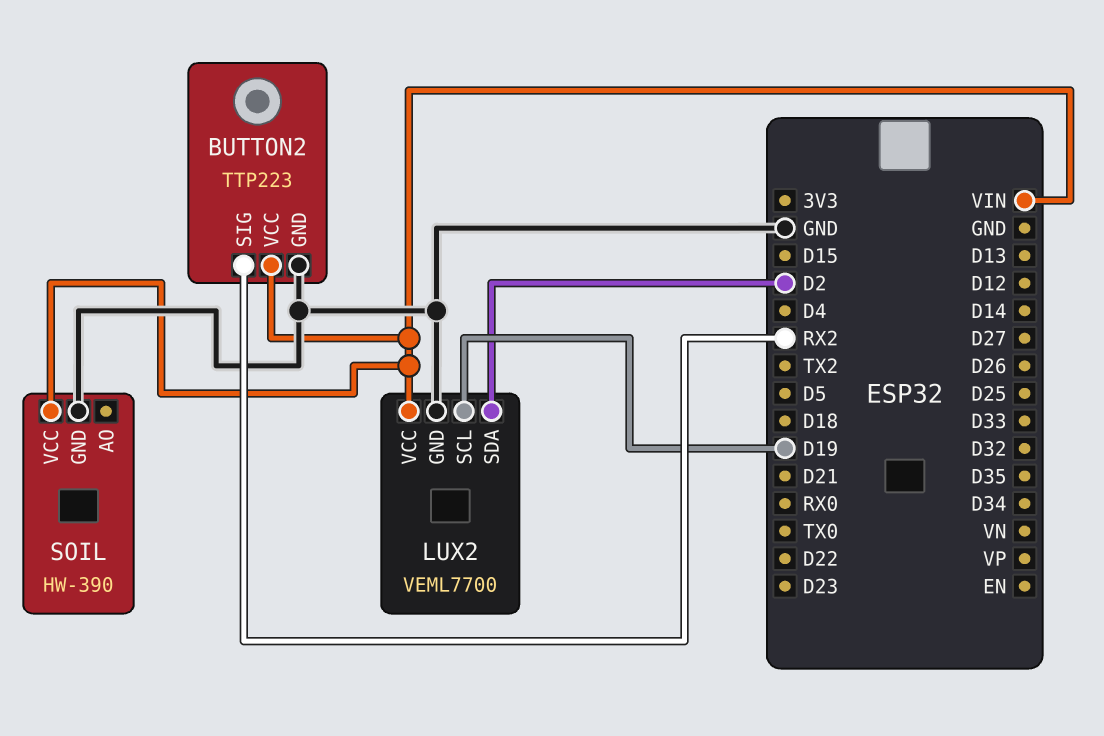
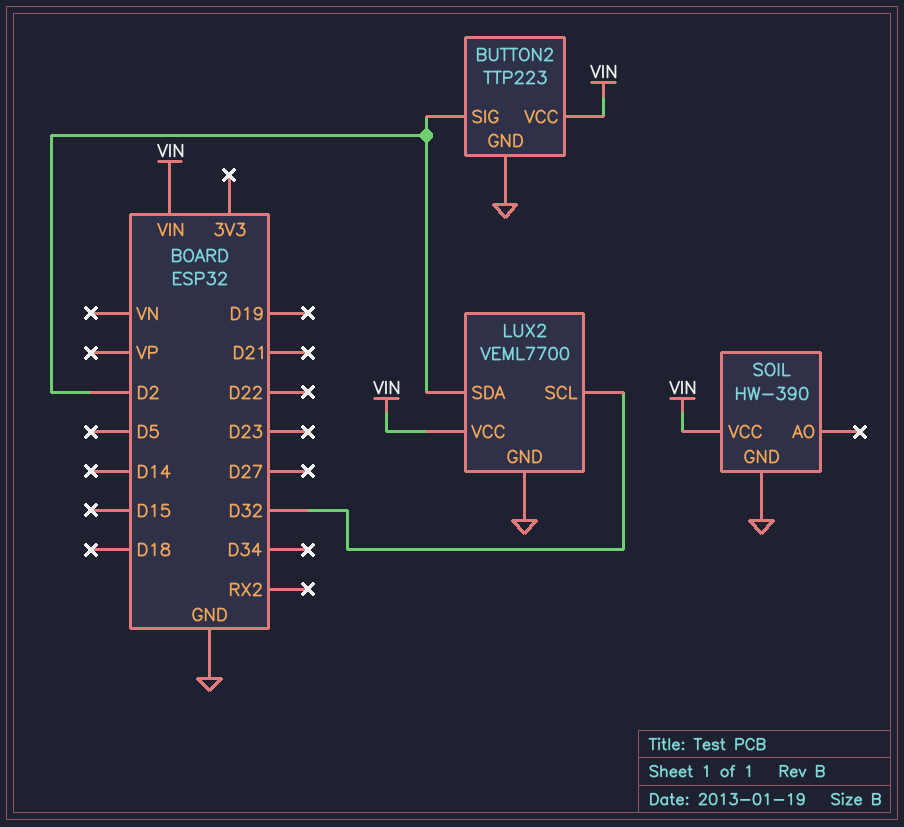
BUTTON2 pin SIG: RX2 -> D2
LUX2 pin SCL: D19 -> D32

